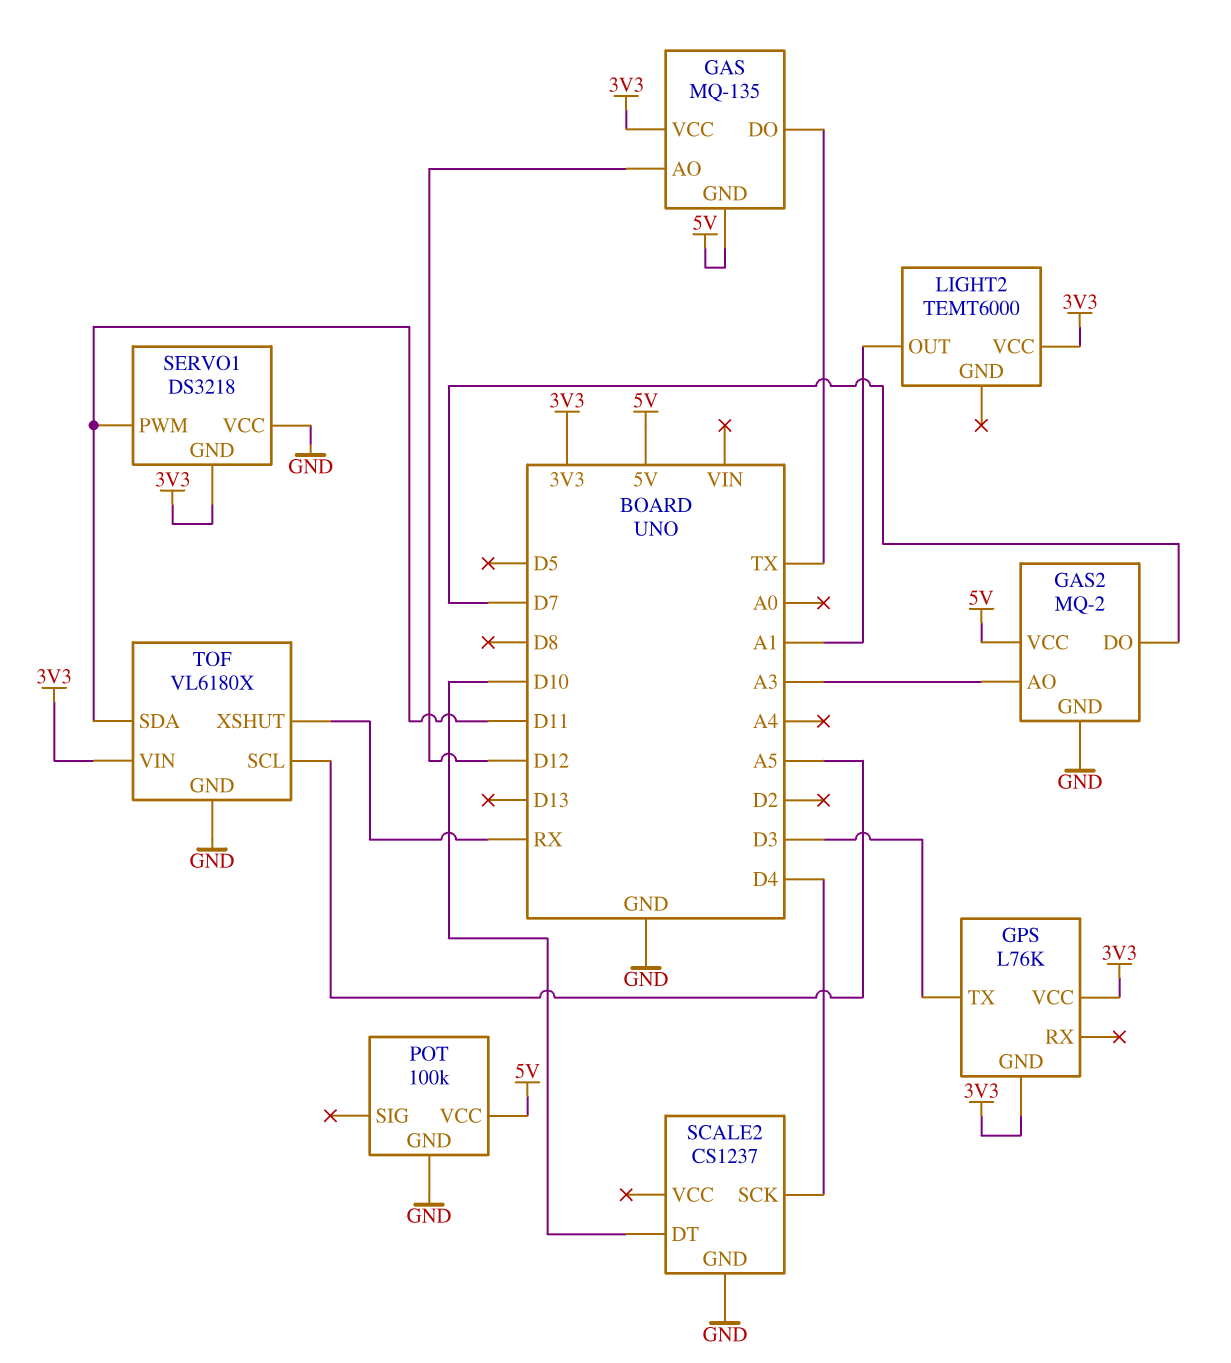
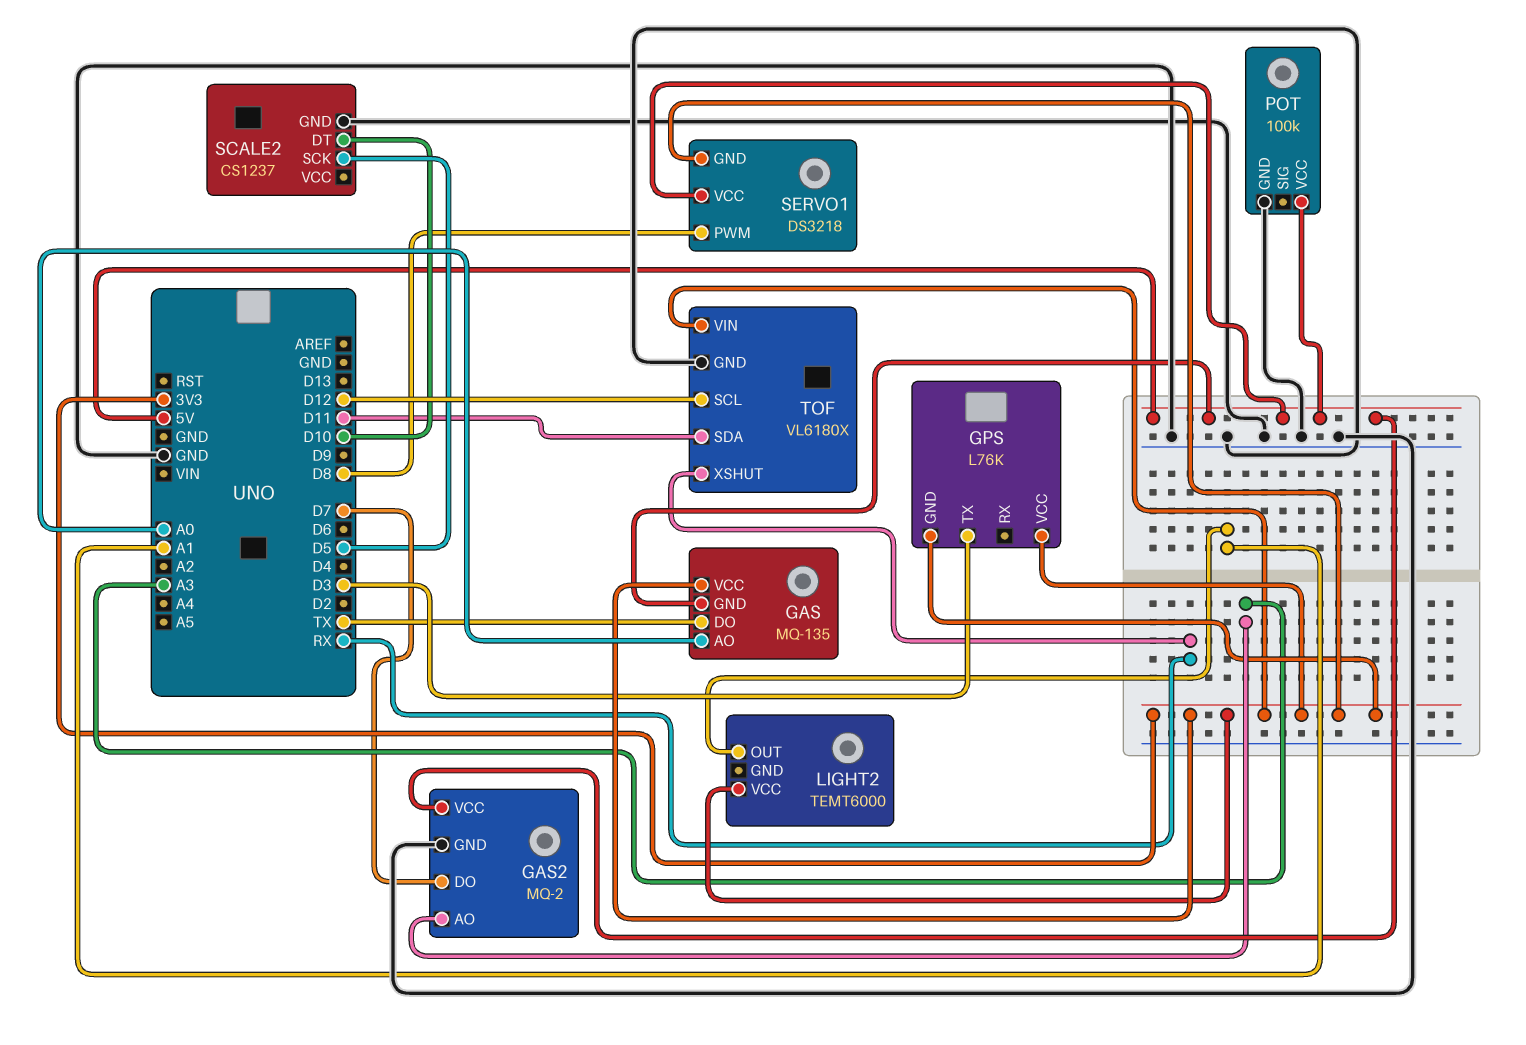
GAS pin AO: D12 -> A0
SCALE2 pin SCK: D4 -> D5
SERVO1 pin PWM: D11 -> D8
SERVO1 pin VCC: GND -> 5V
TOF pin SCL: A5 -> D12

